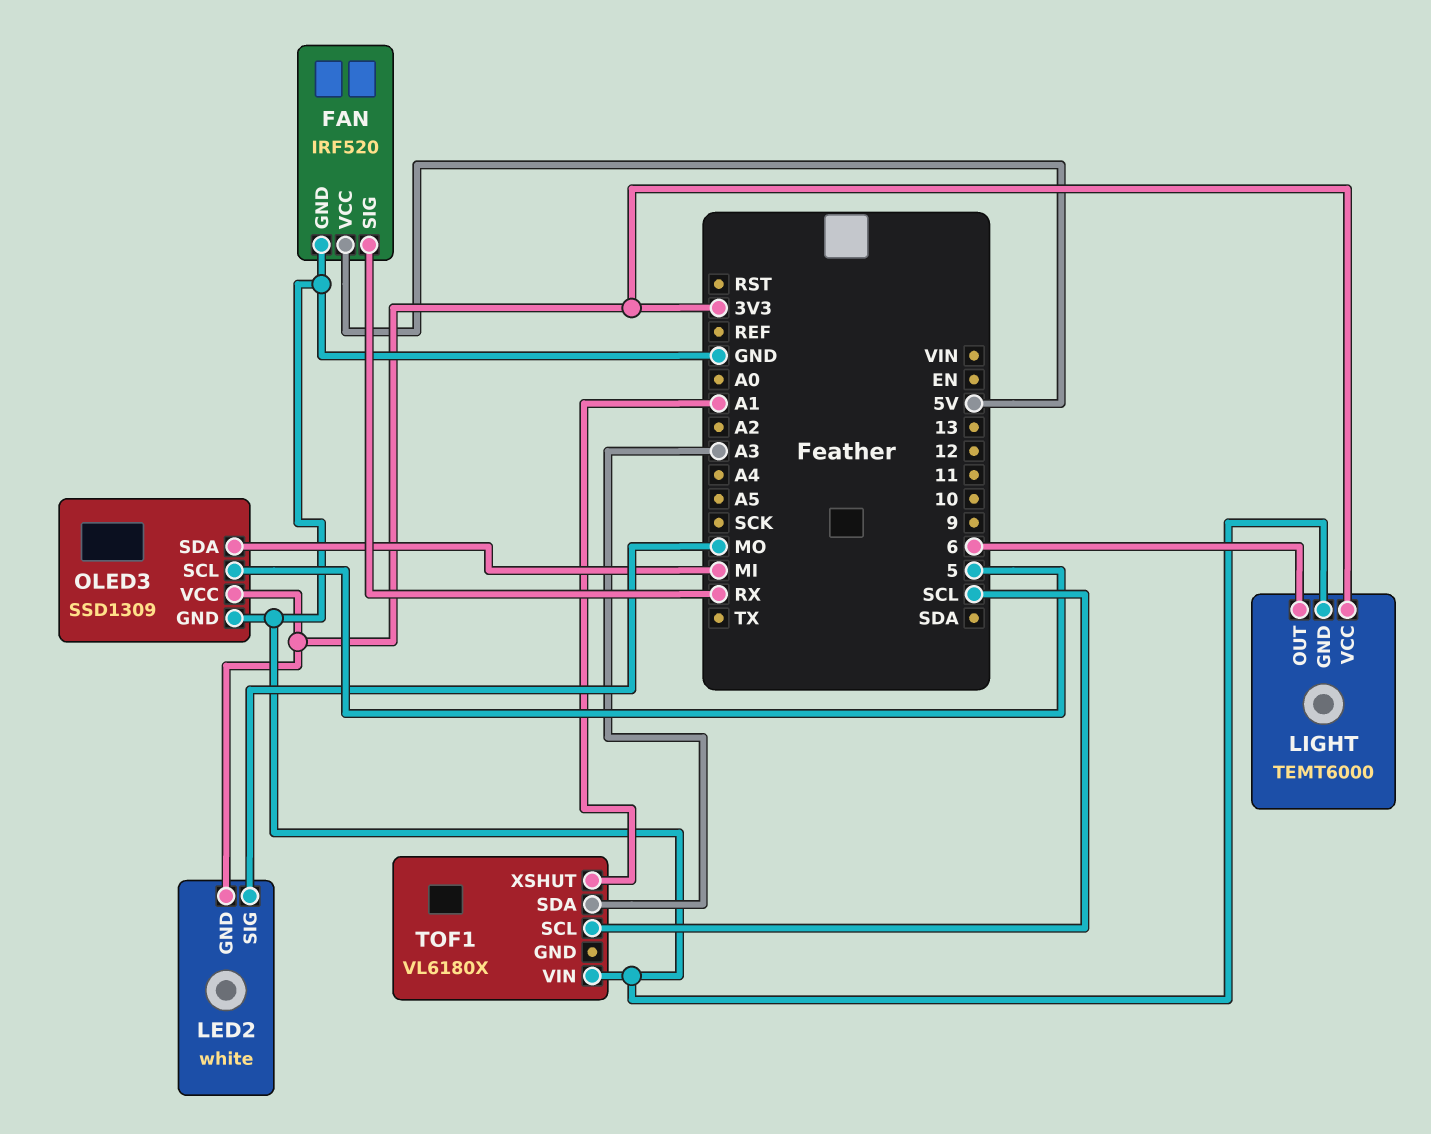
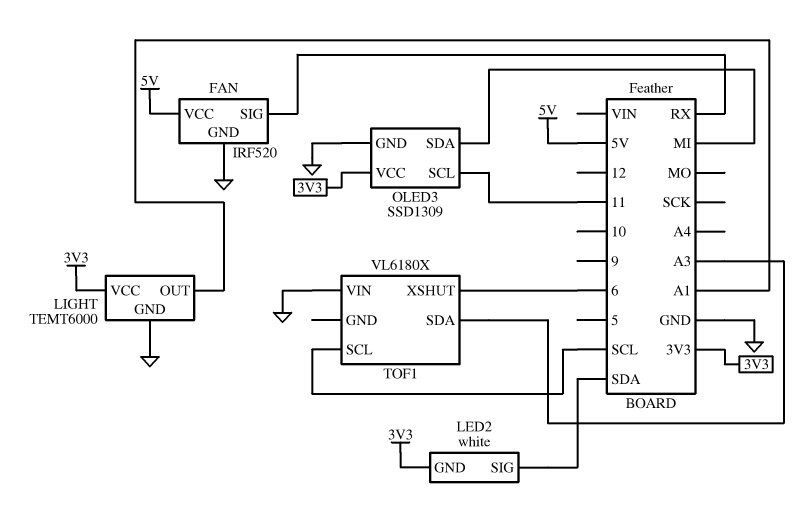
LED2 pin SIG: MO -> SDA
LIGHT pin OUT: 6 -> A1
OLED3 pin SCL: 5 -> 11
TOF1 pin XSHUT: A1 -> 6

